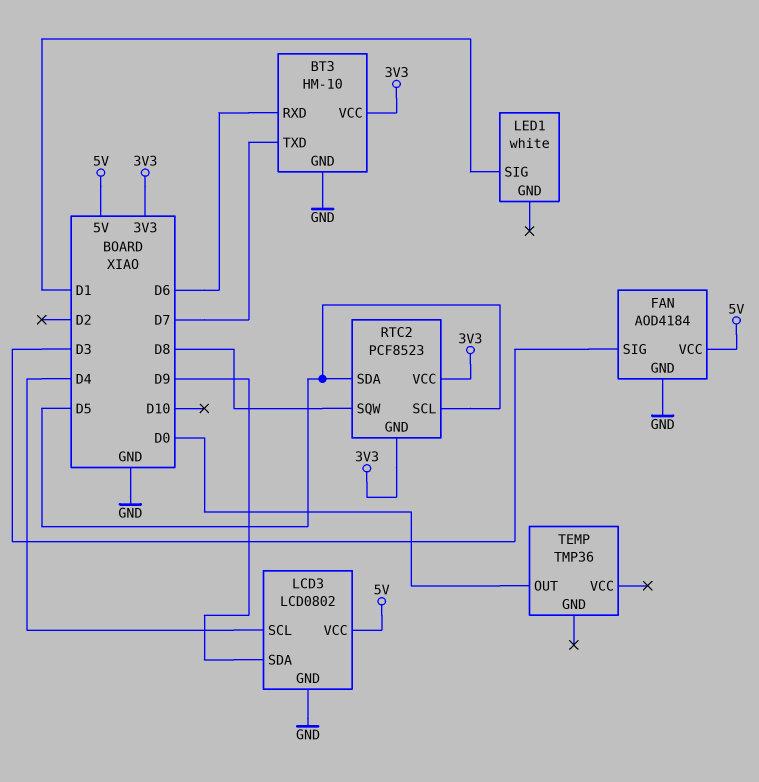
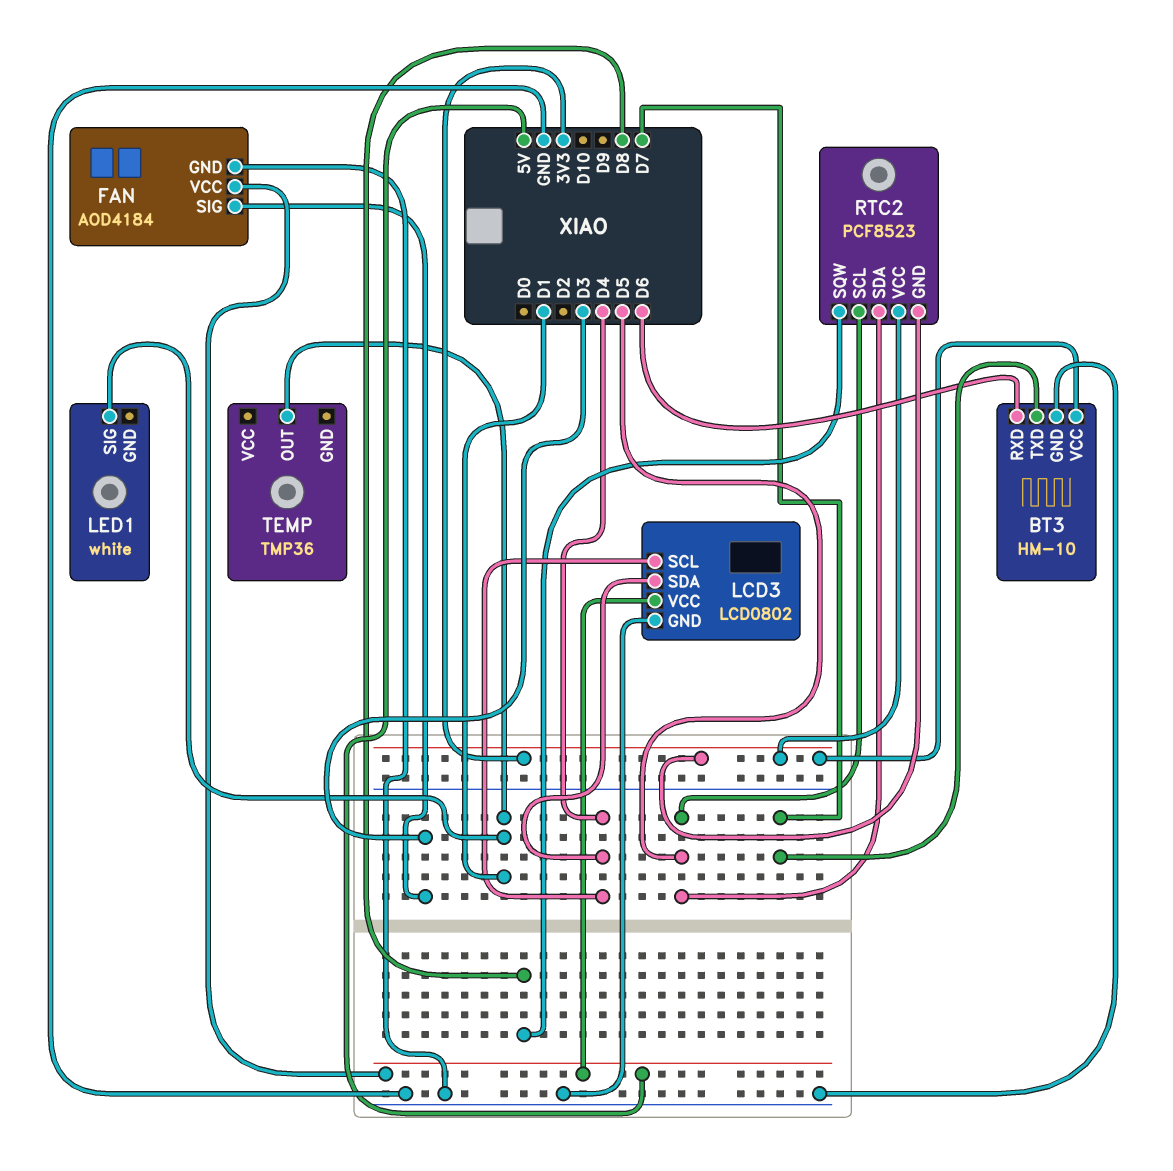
LCD3 pin SDA: D9 -> D4
TEMP pin OUT: D0 -> D1

